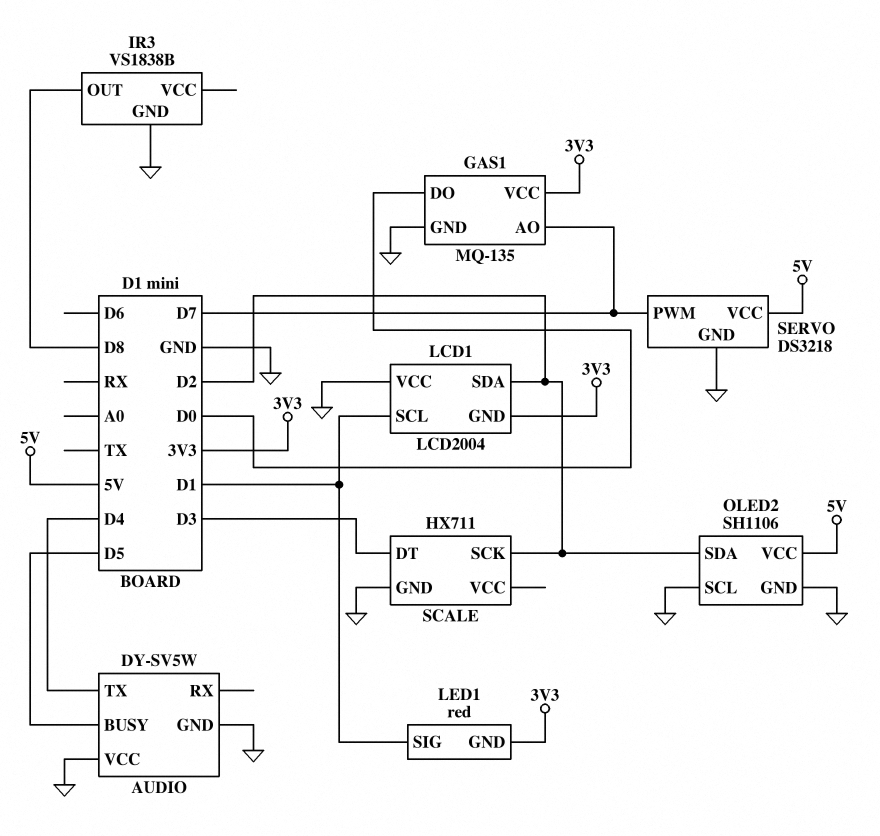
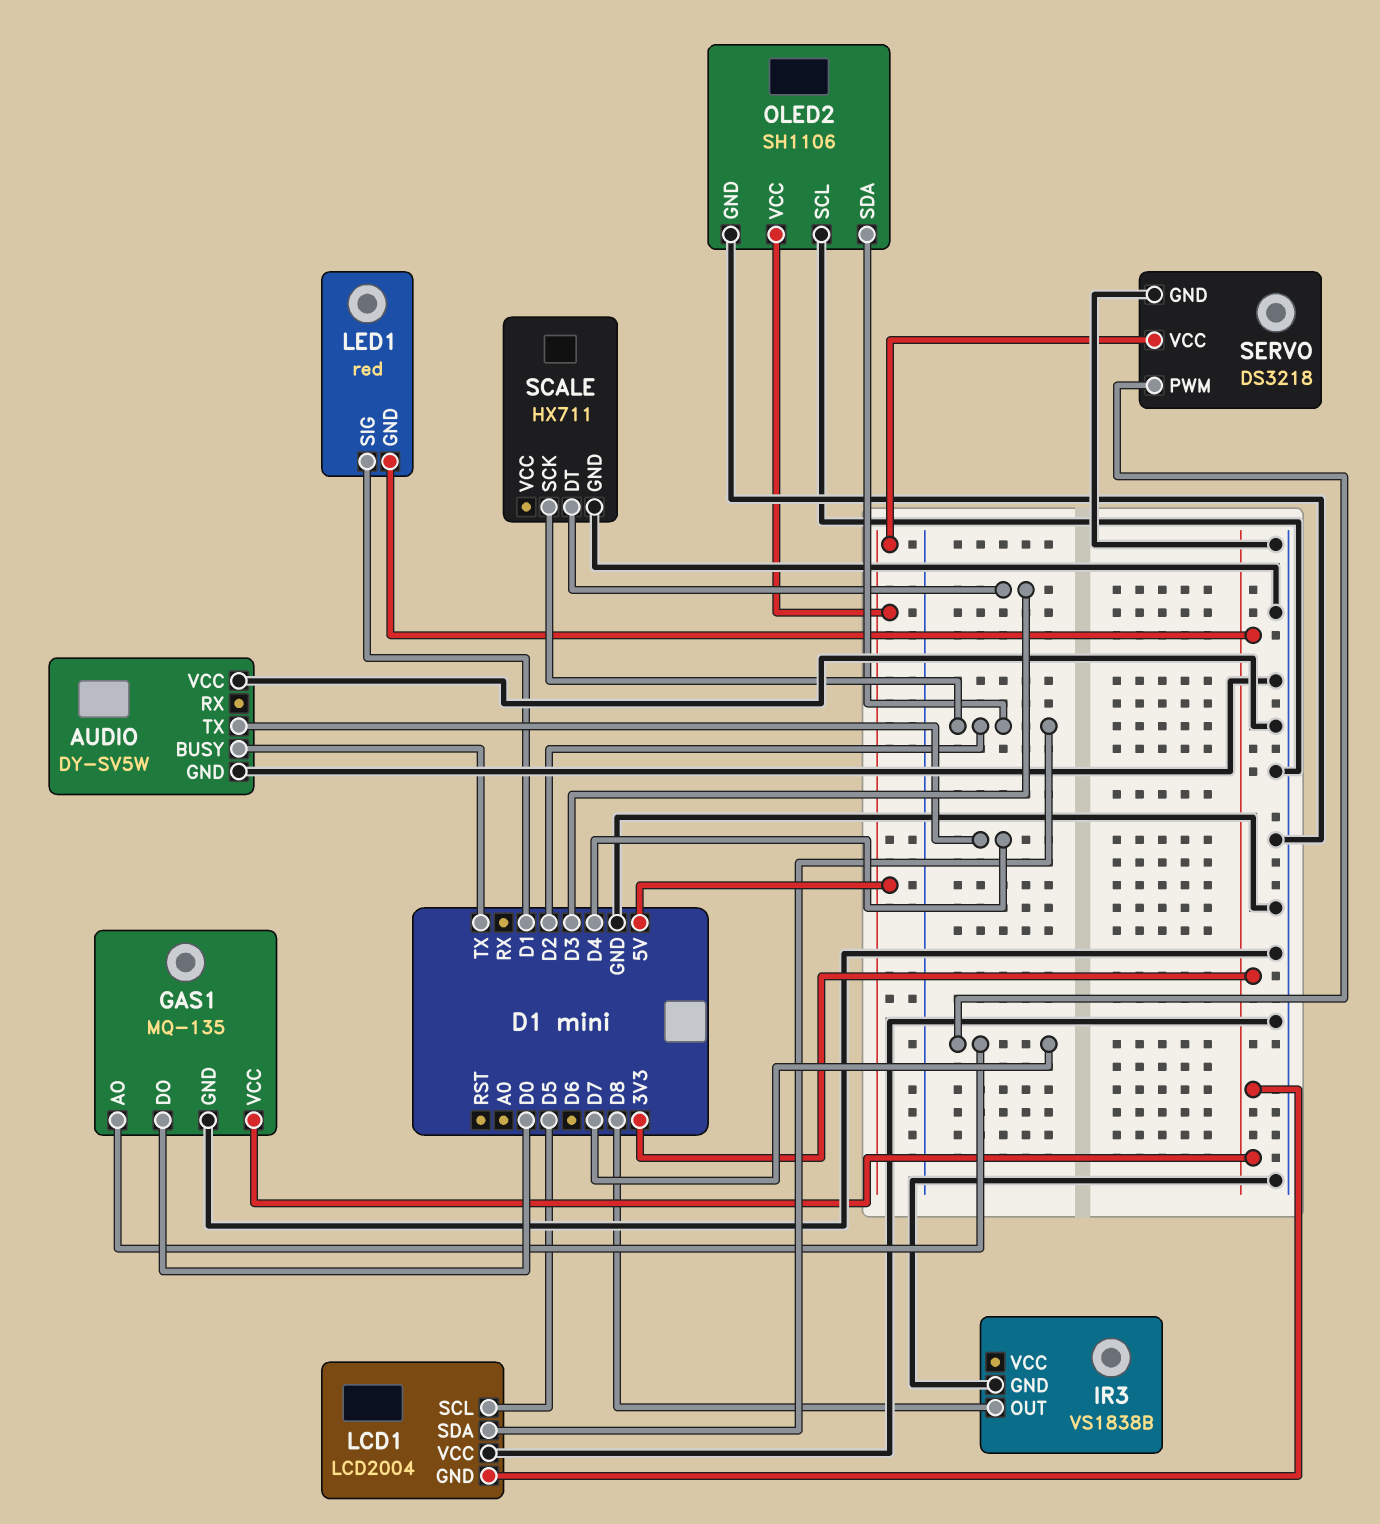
AUDIO pin BUSY: D5 -> TX
LCD1 pin SCL: D1 -> D5

